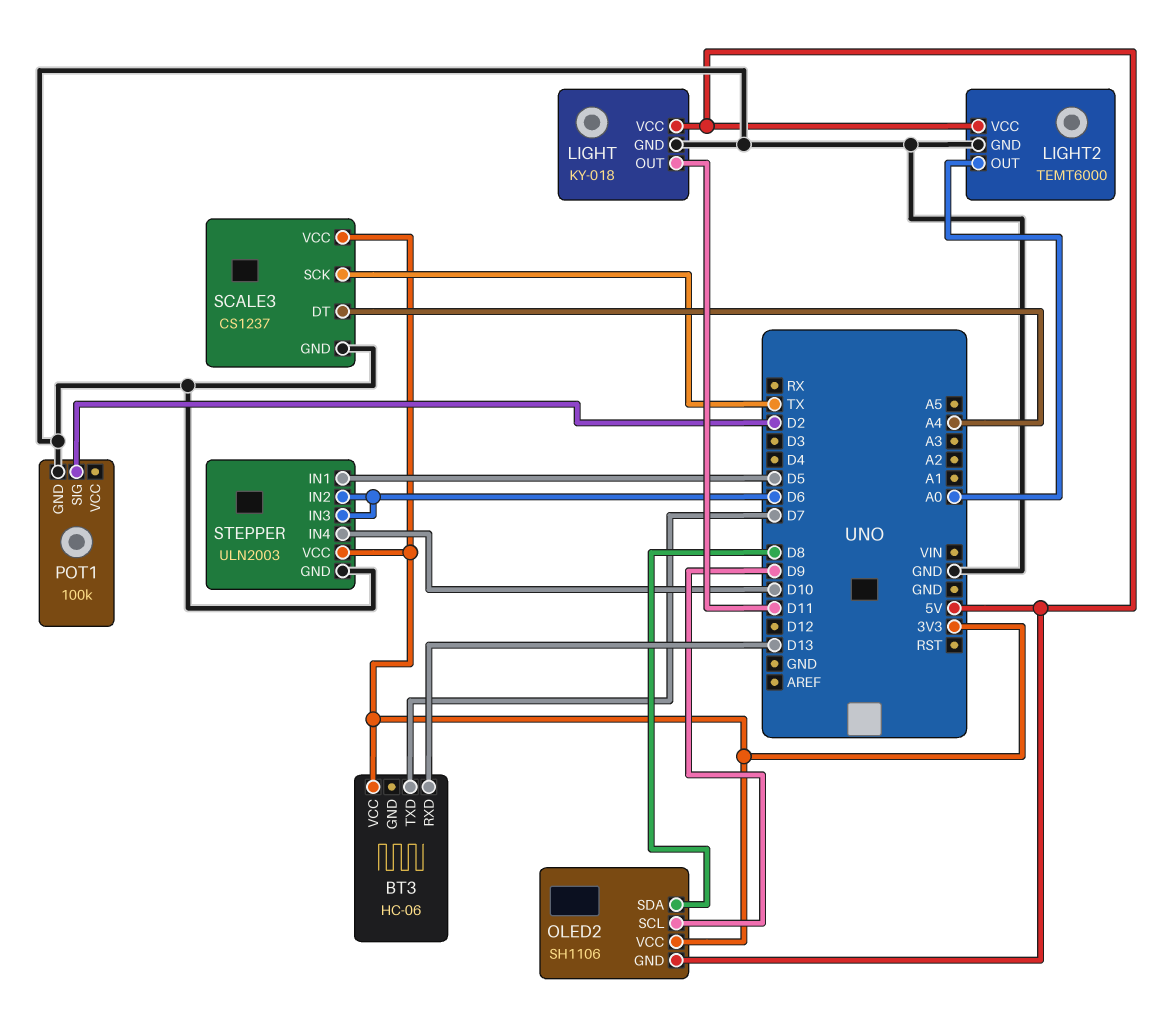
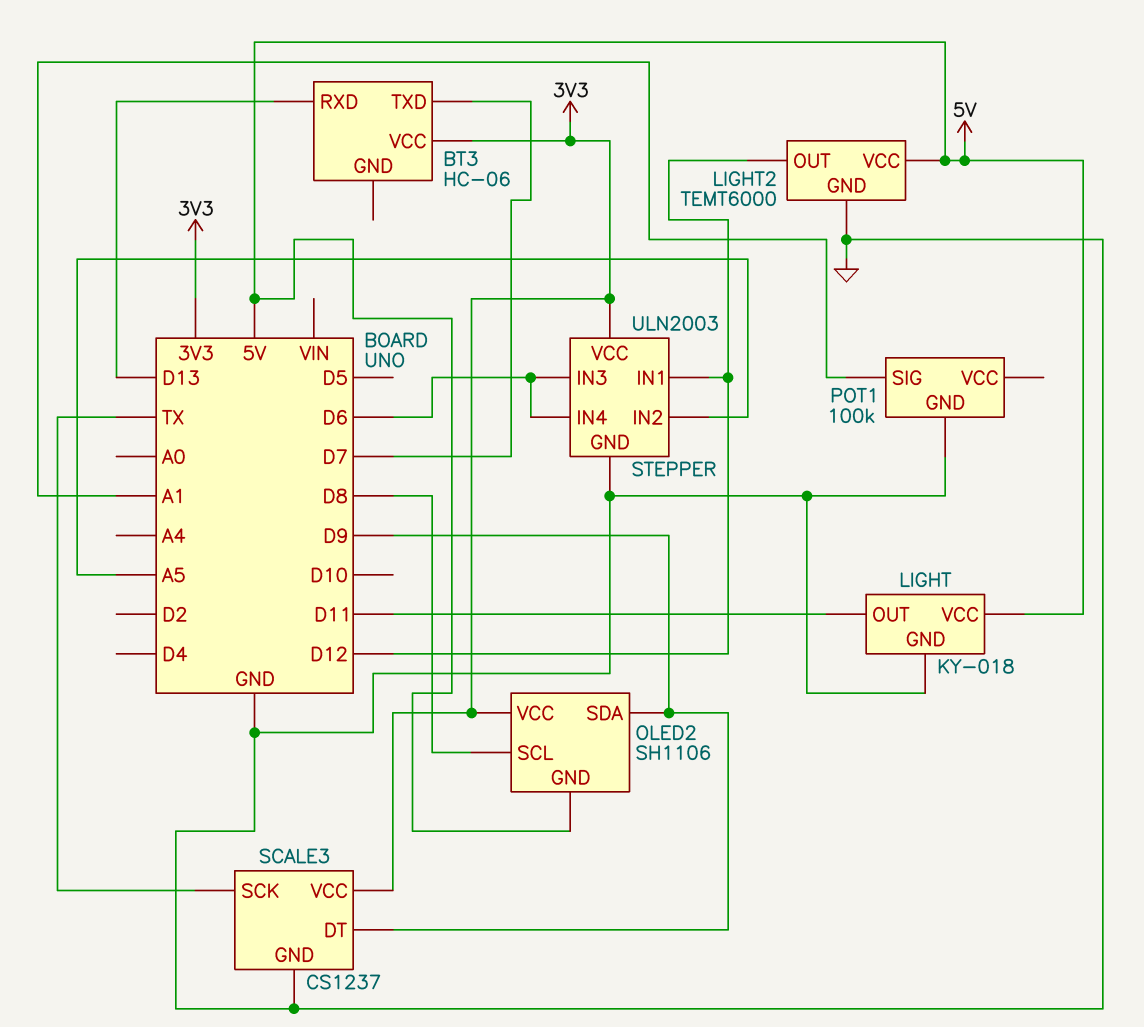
LIGHT2 pin OUT: A0 -> D12
OLED2 pin SCL: D9 -> D8
OLED2 pin SDA: D8 -> D9
POT1 pin SIG: D2 -> A1
SCALE3 pin DT: A4 -> D9
STEPPER pin IN1: D5 -> D12
STEPPER pin IN2: D6 -> A5
STEPPER pin IN4: D10 -> D6

